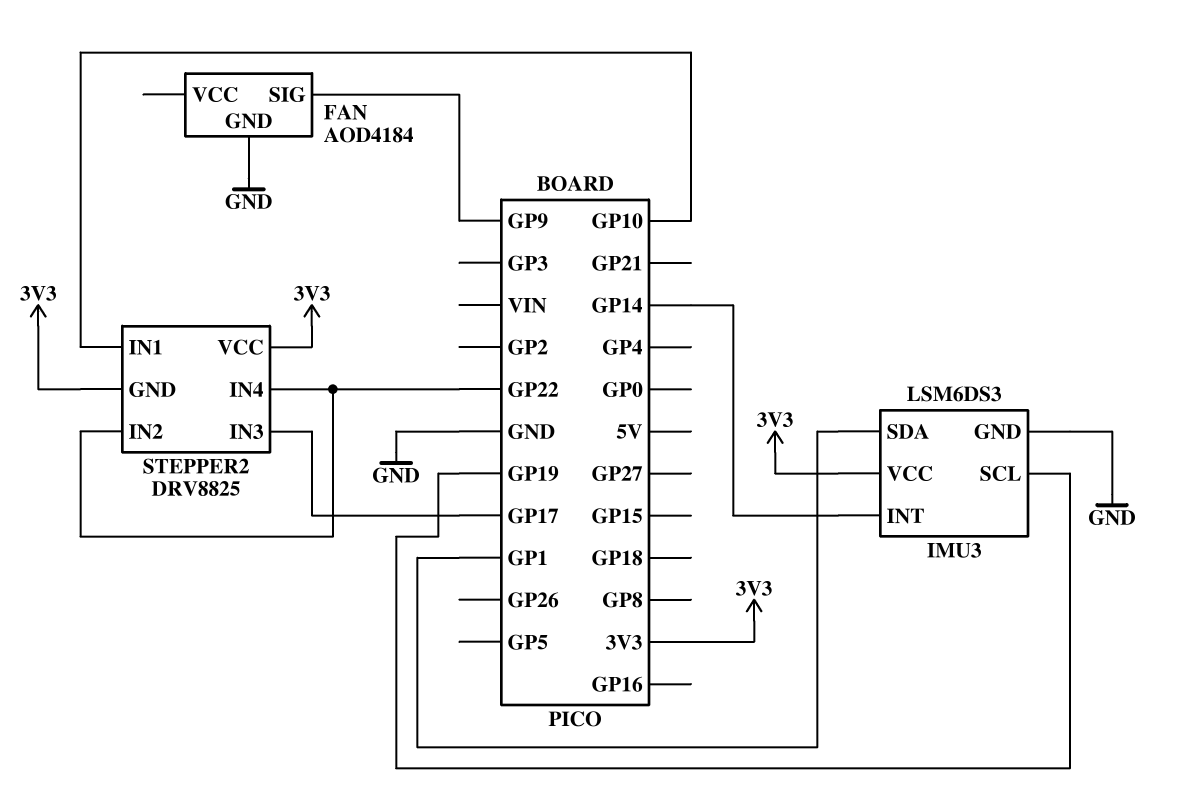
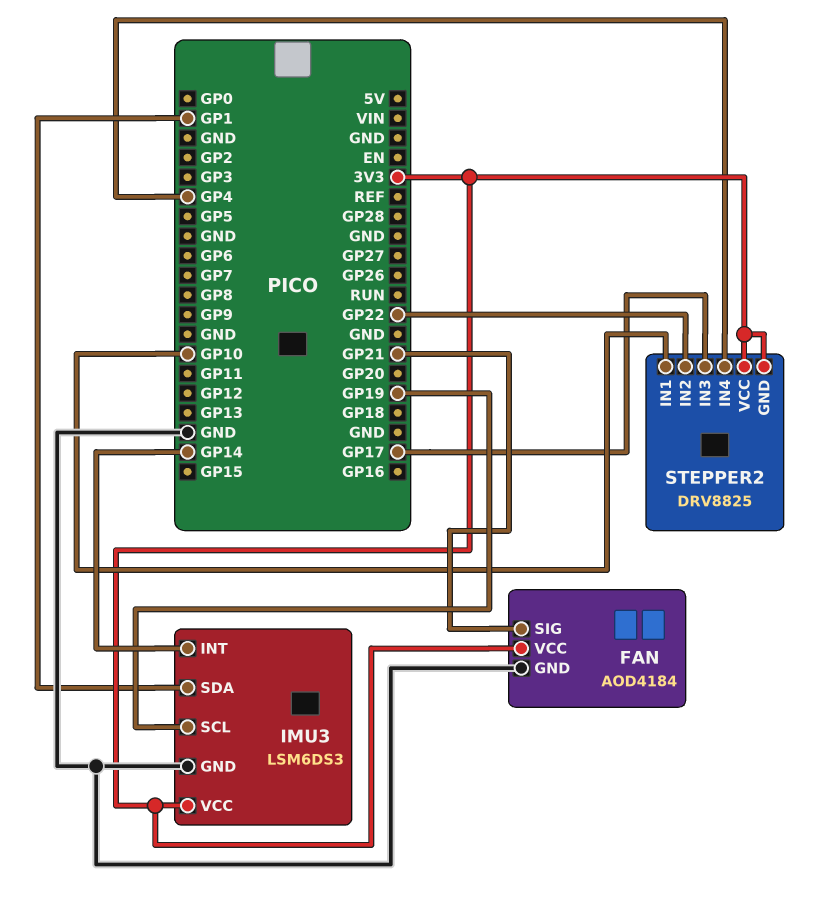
FAN pin SIG: GP9 -> GP21
FAN pin VCC: none -> 3V3
STEPPER2 pin IN4: GP22 -> GP4

